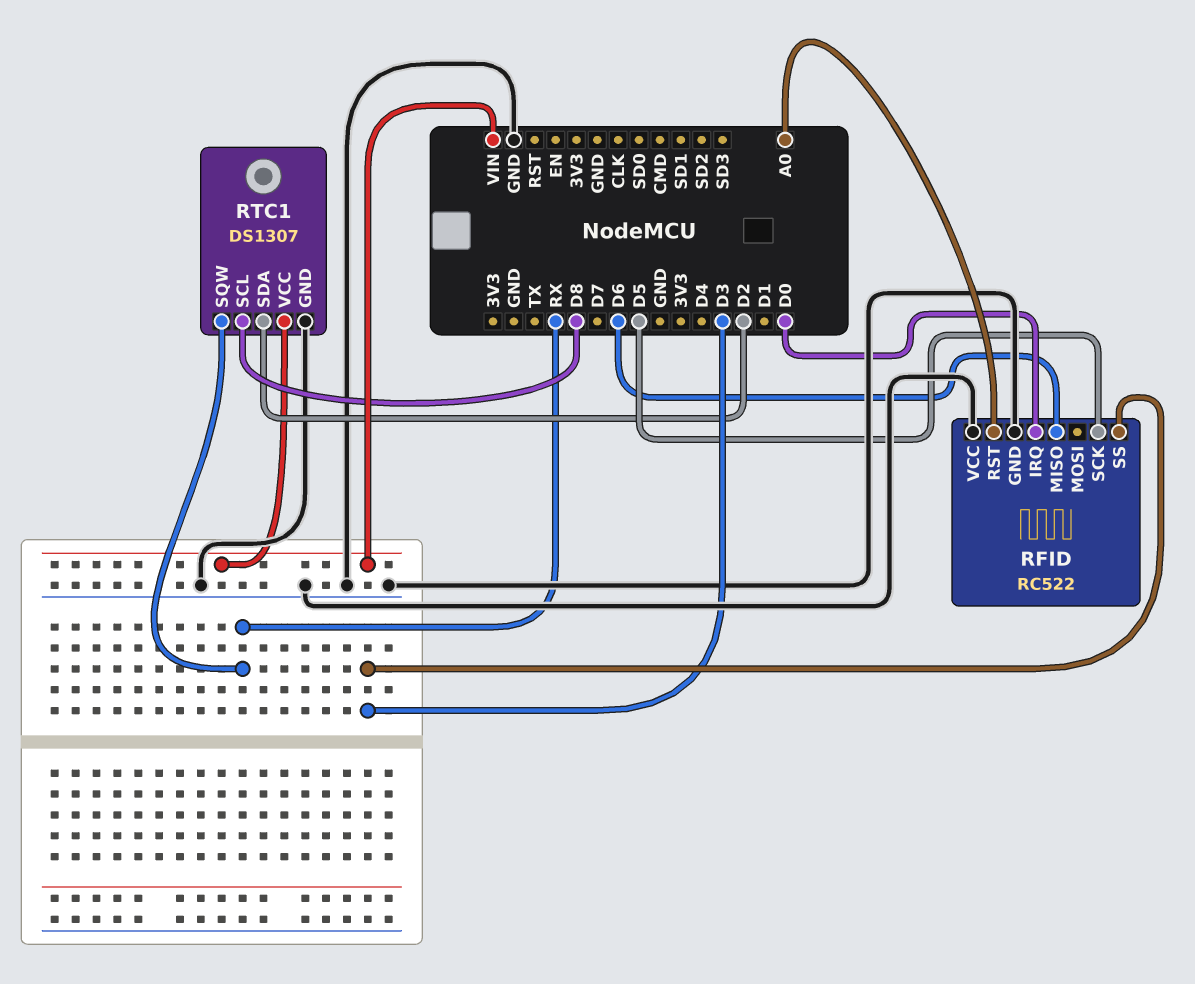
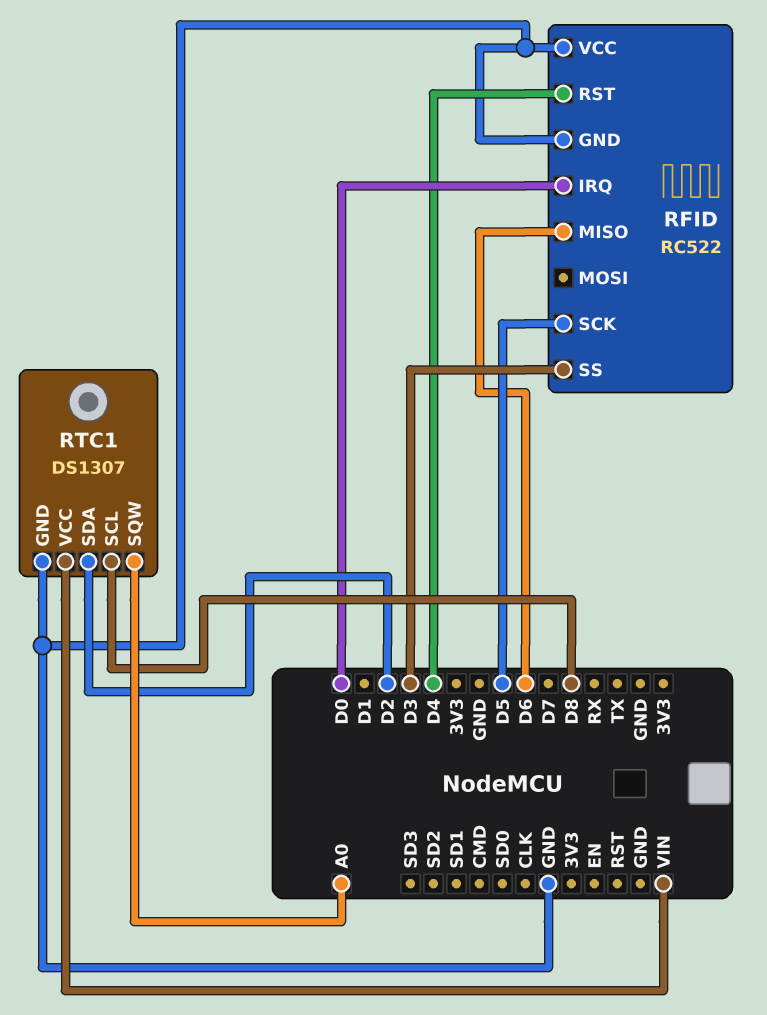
RFID pin RST: A0 -> D4
RTC1 pin SQW: RX -> A0

